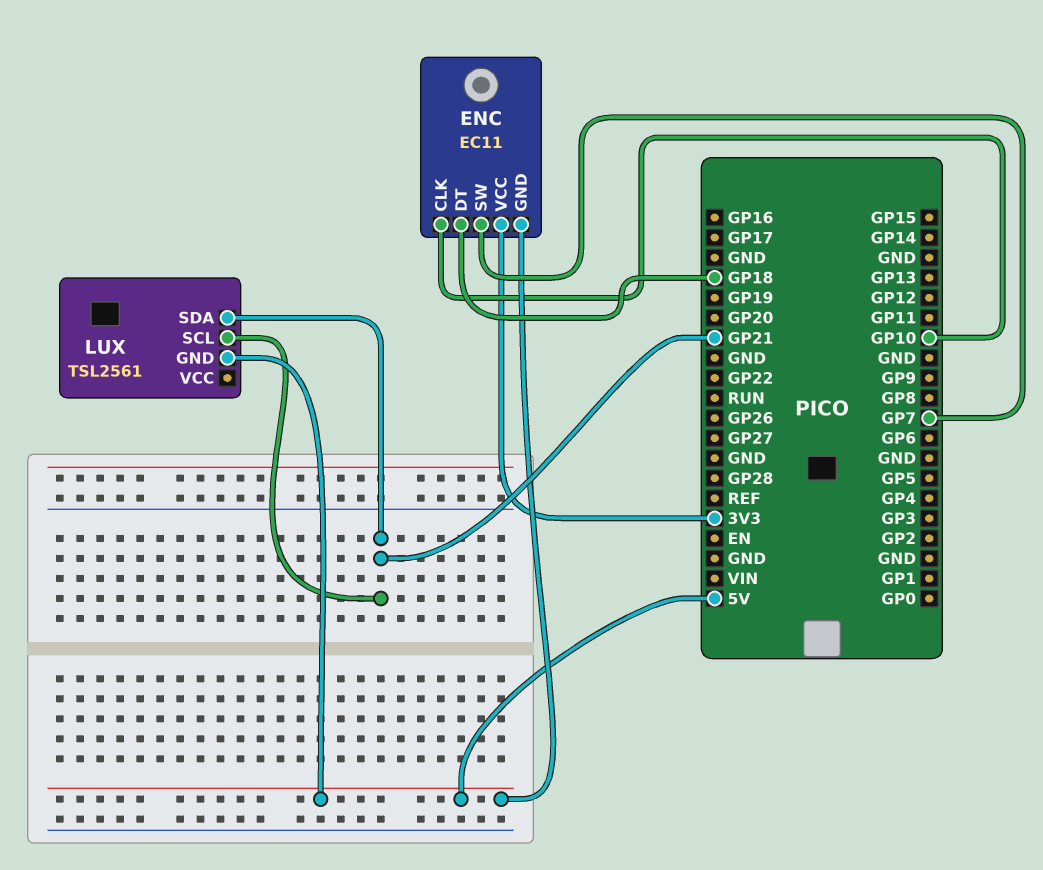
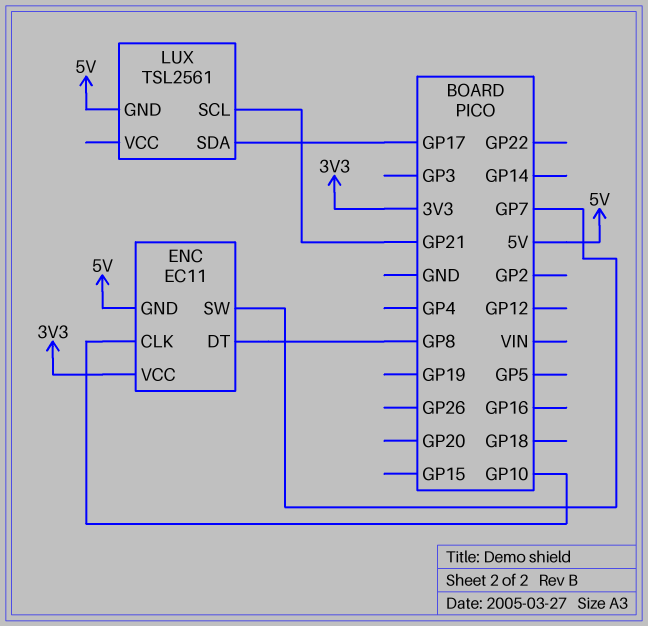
ENC pin DT: GP18 -> GP8
LUX pin SDA: GP21 -> GP17

